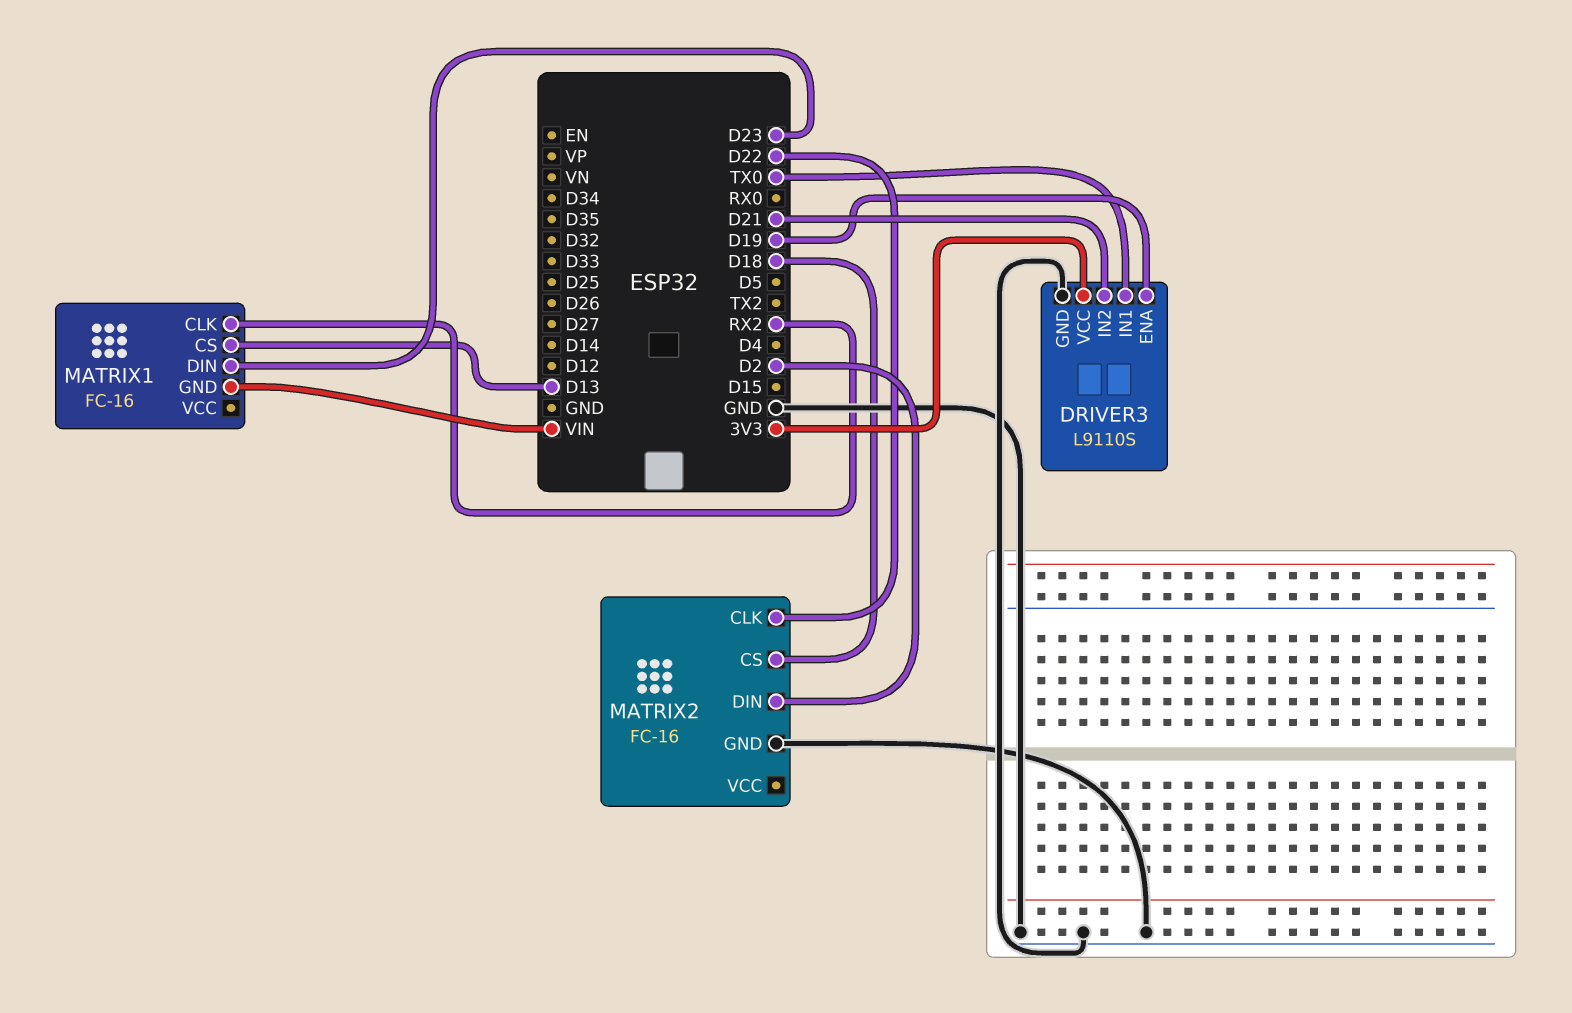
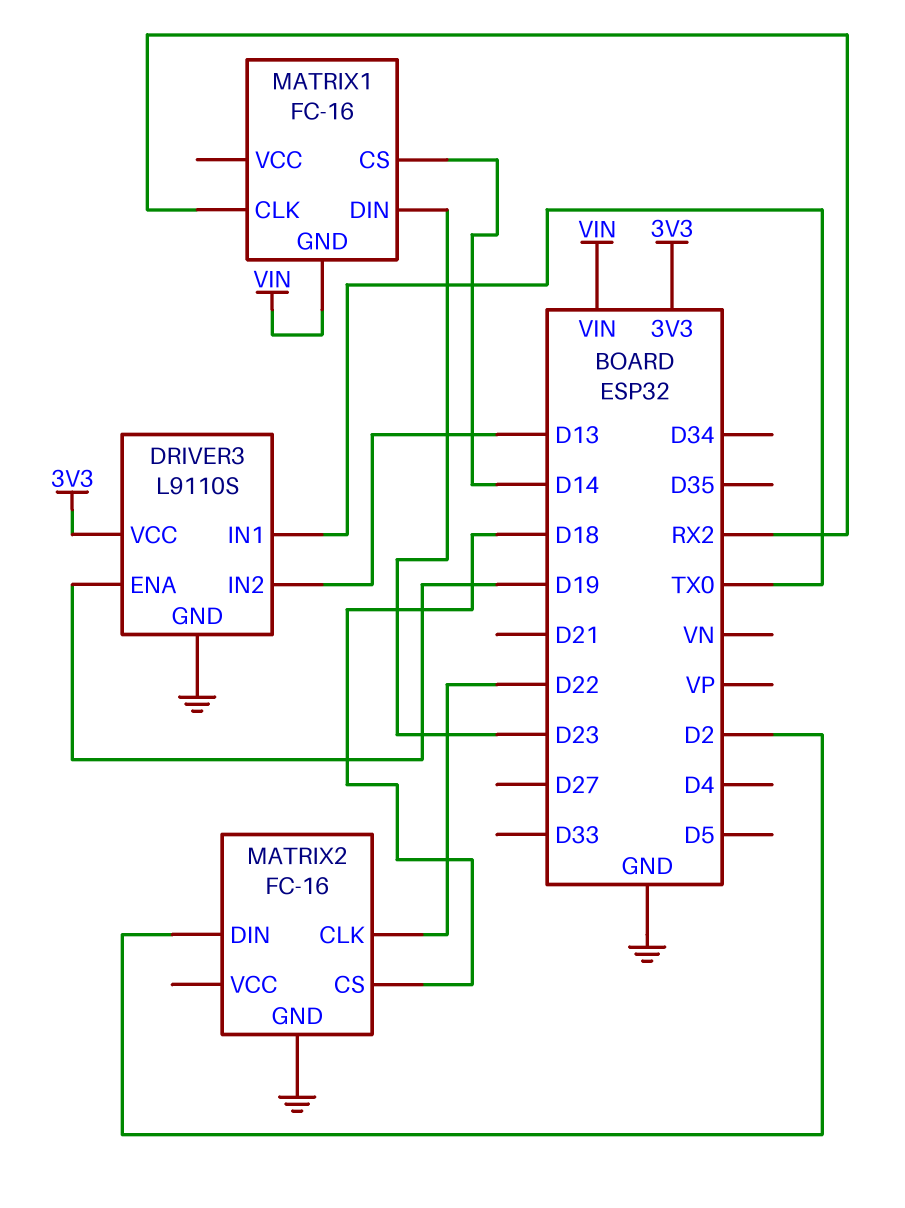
DRIVER3 pin IN2: D21 -> D13
MATRIX1 pin CS: D13 -> D14

